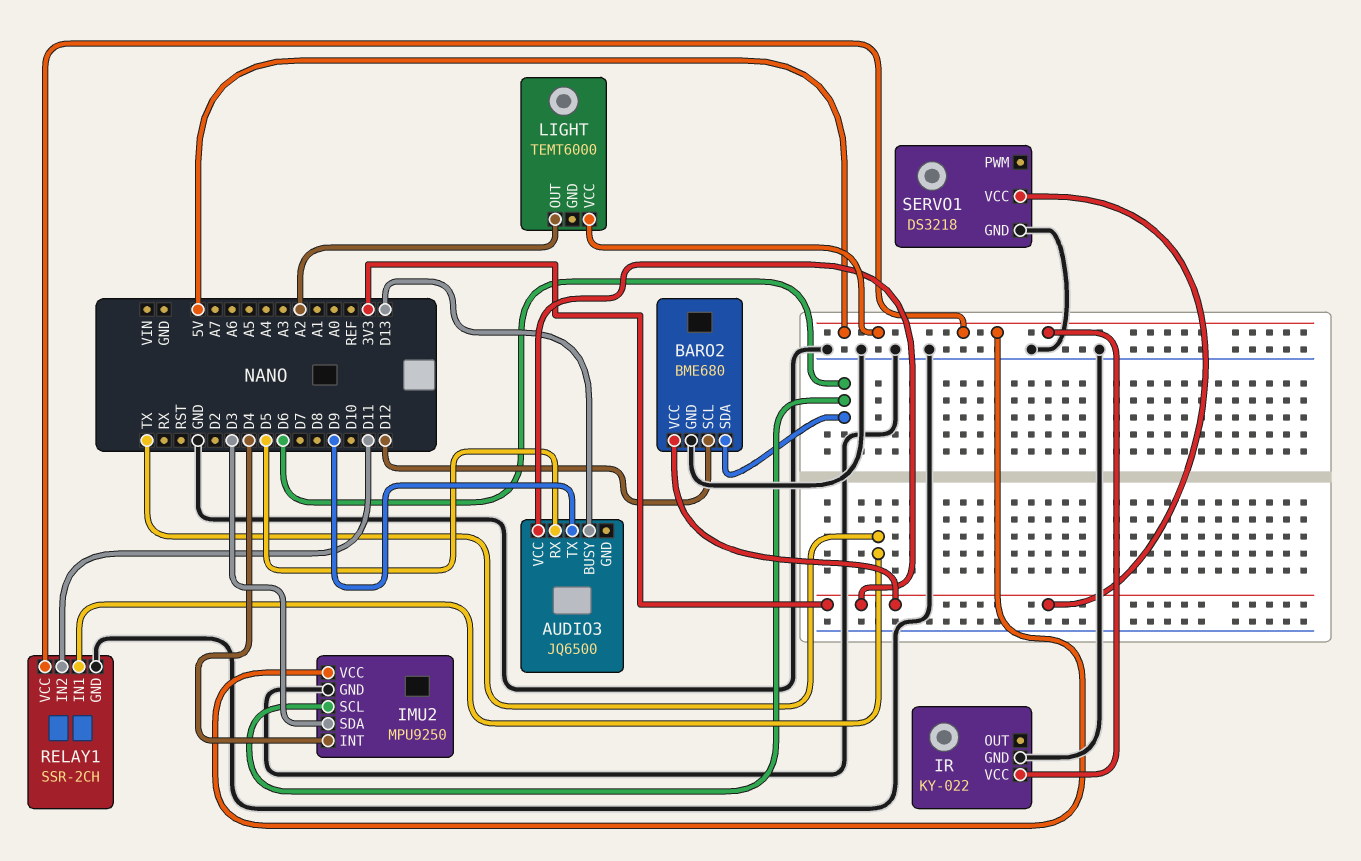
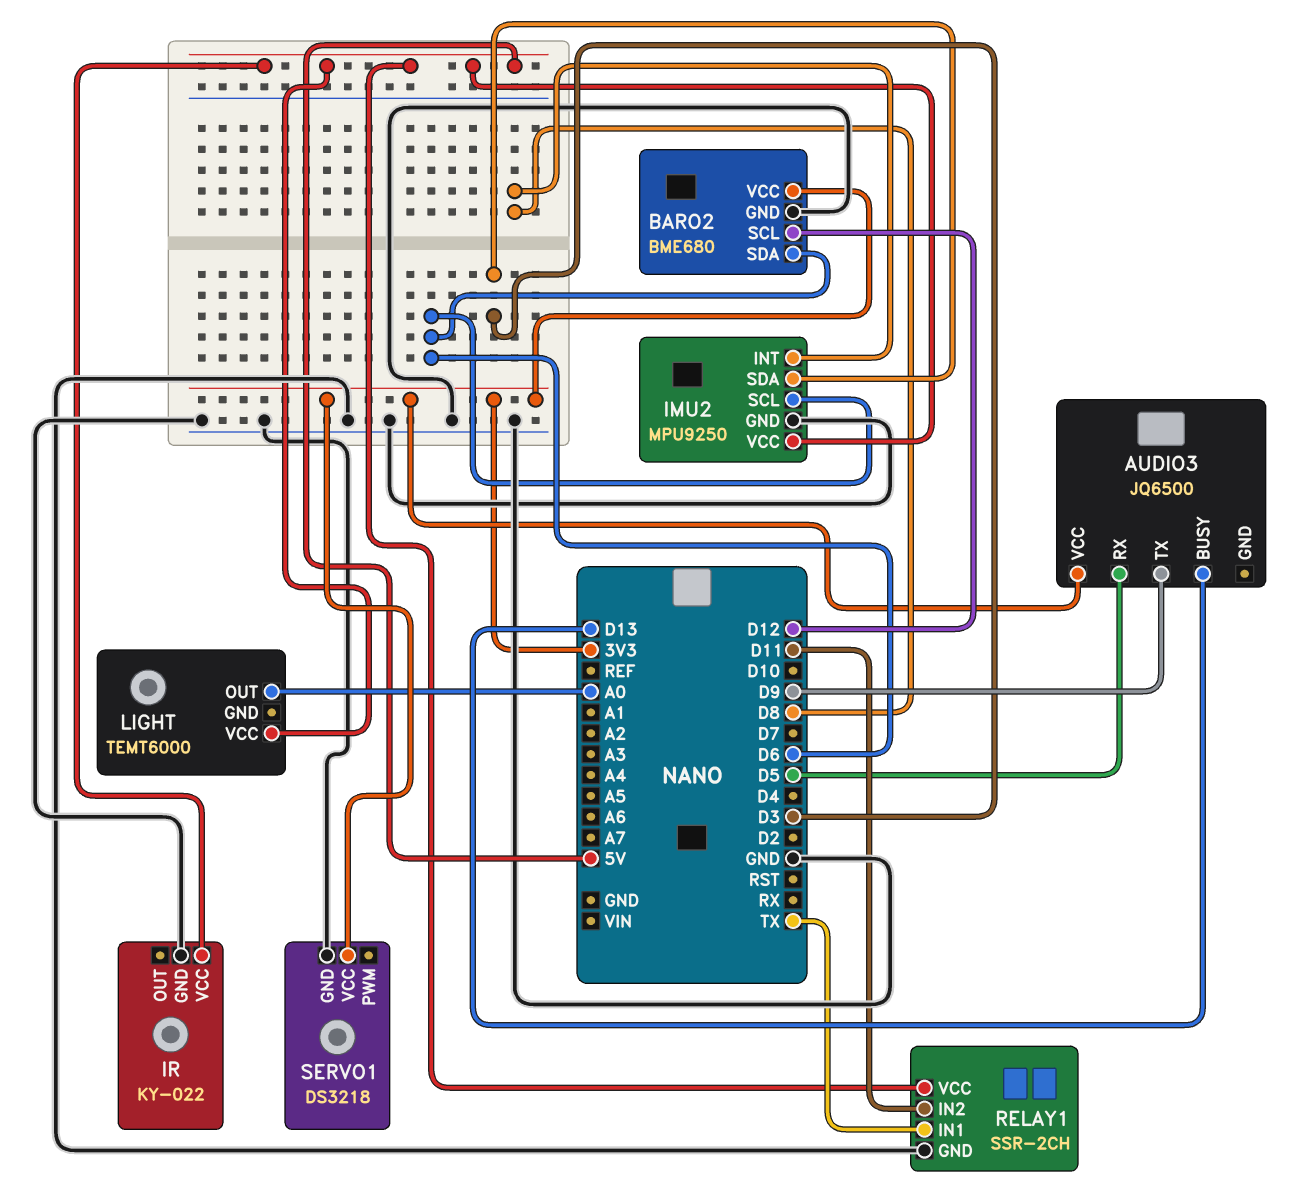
IMU2 pin INT: D4 -> D8
LIGHT pin OUT: A2 -> A0

